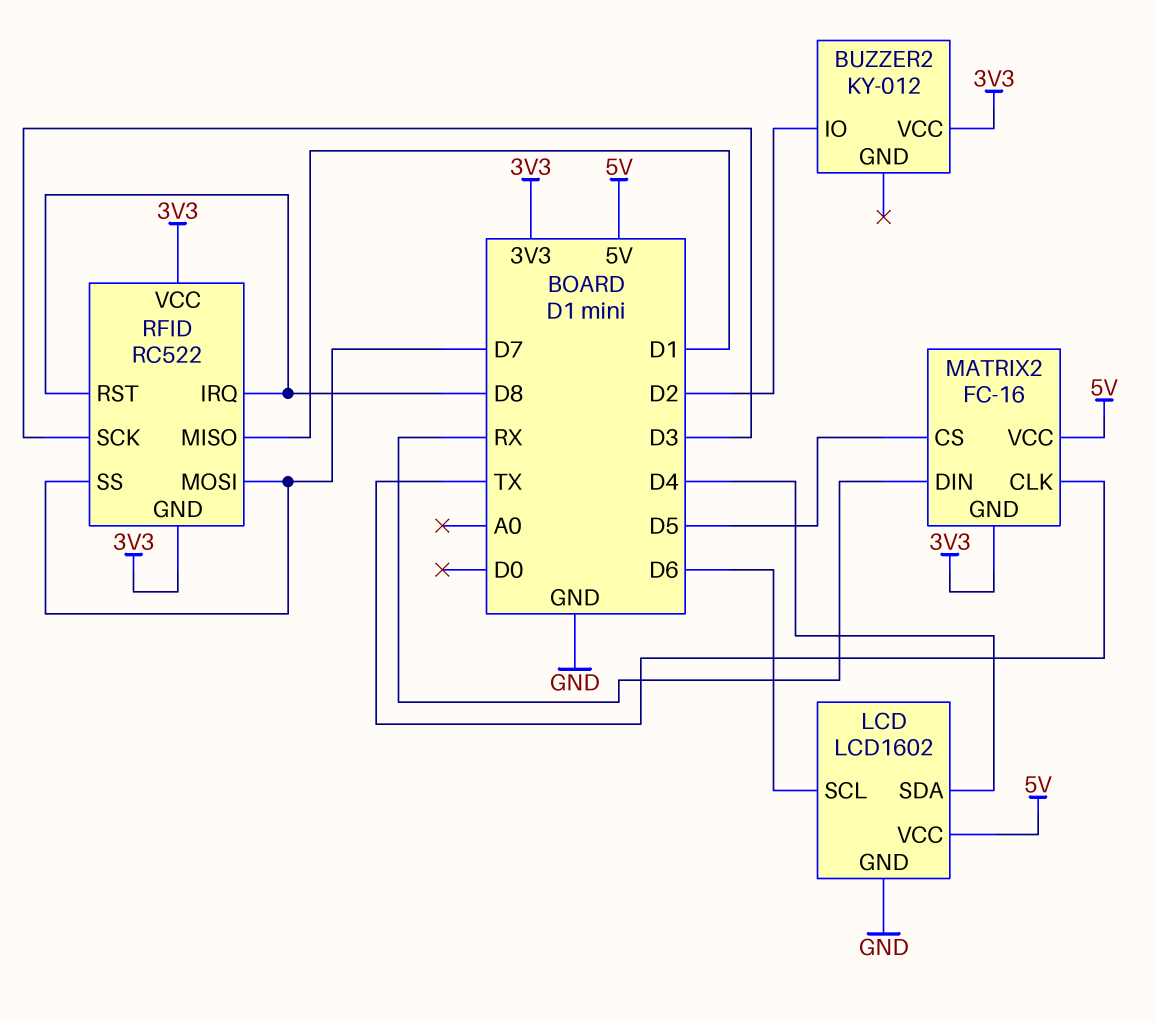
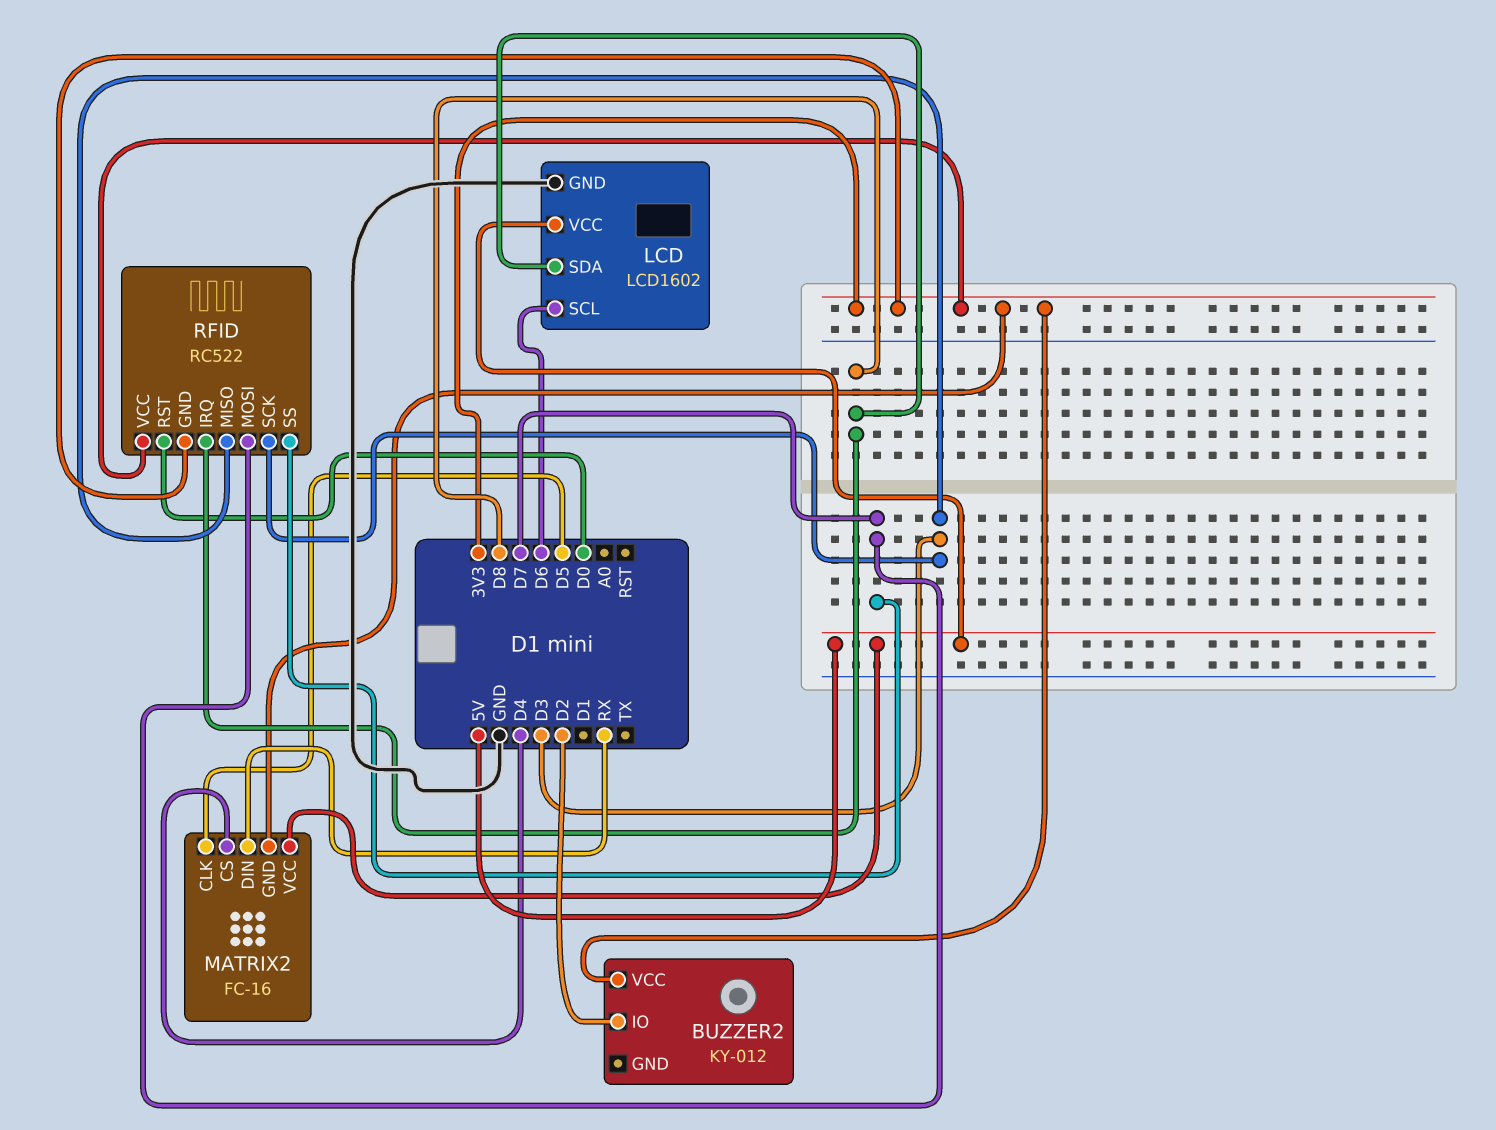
LCD pin SDA: D4 -> D8
MATRIX2 pin CLK: TX -> D5
MATRIX2 pin CS: D5 -> D4
RFID pin MISO: D1 -> D3
RFID pin RST: D8 -> D0

